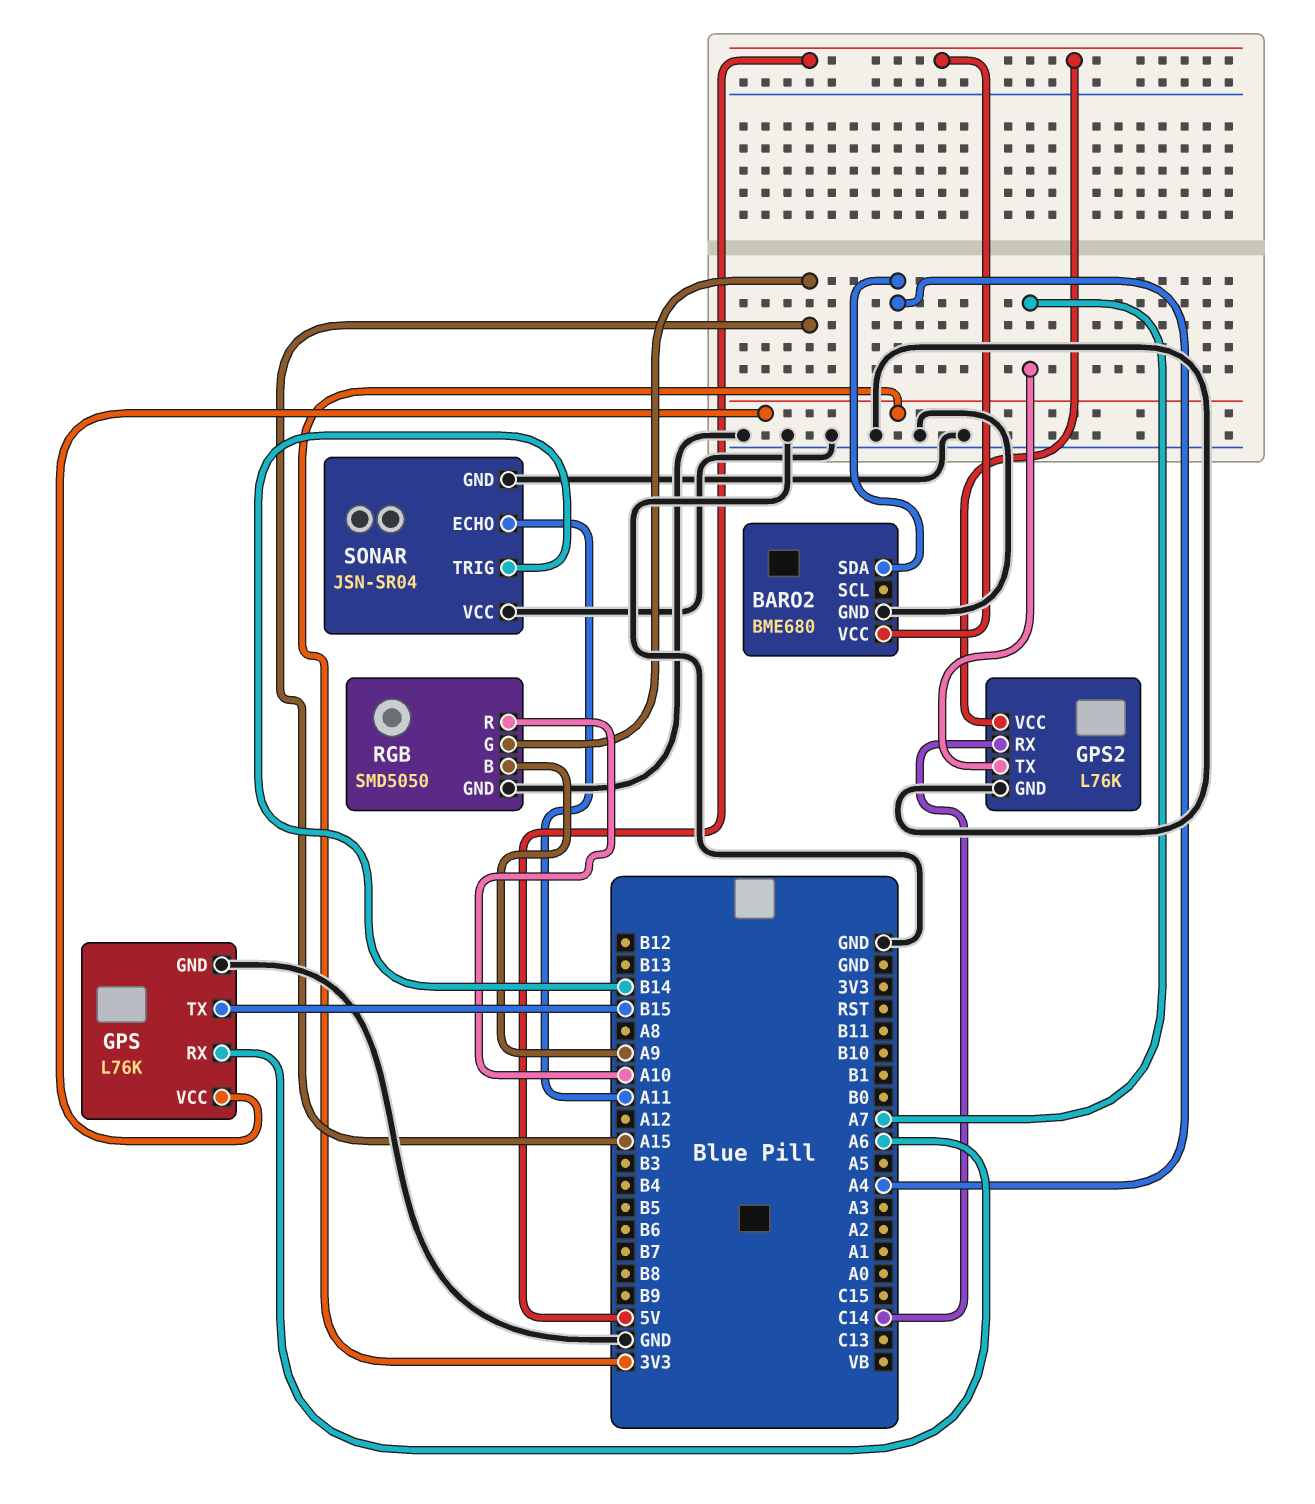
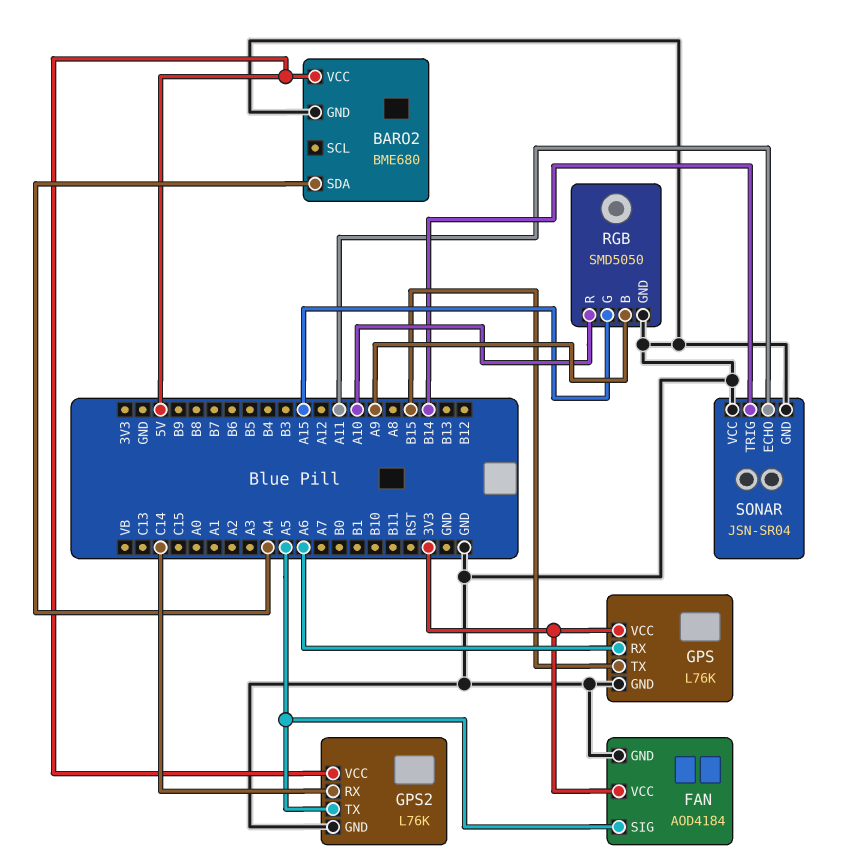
FAN: none -> AOD4184
FAN pin GND: none -> GND
FAN pin SIG: none -> A5
FAN pin VCC: none -> 3V3
GPS2 pin TX: A7 -> A5

